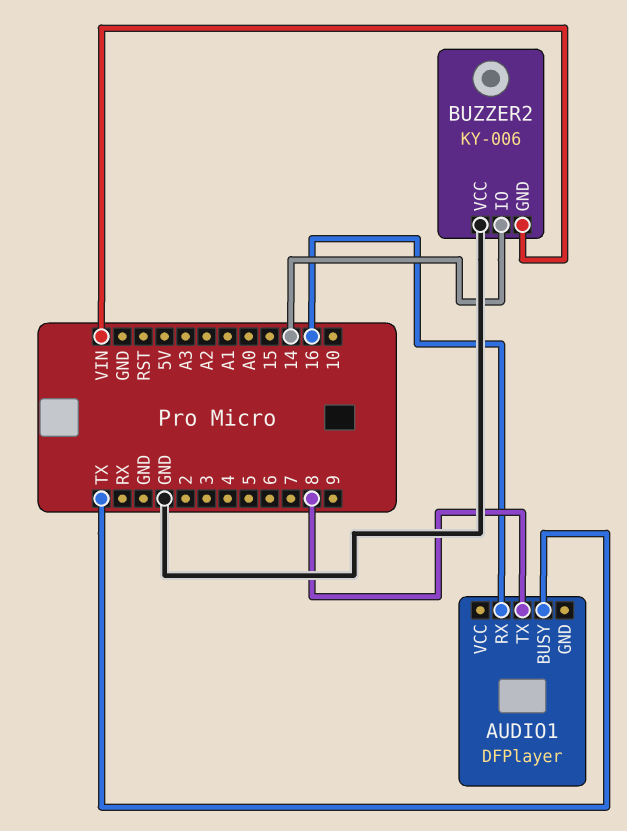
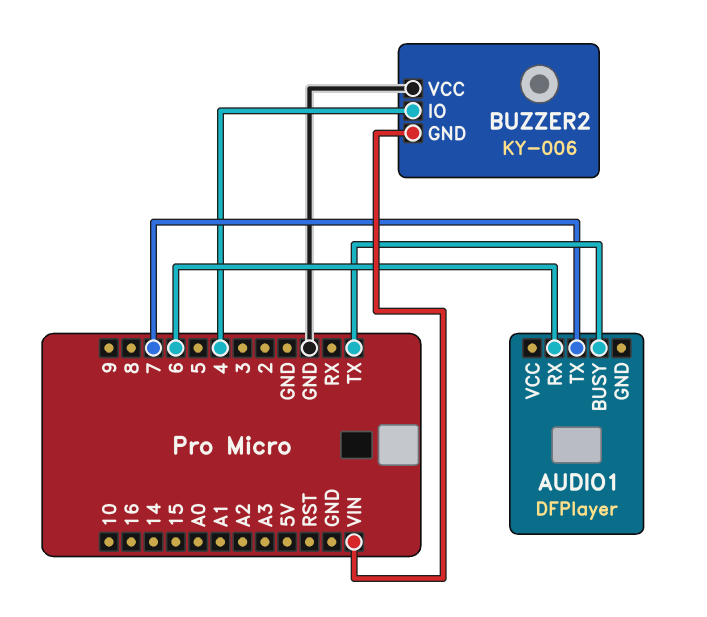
AUDIO1 pin RX: 16 -> 6
AUDIO1 pin TX: 8 -> 7
BUZZER2 pin IO: 14 -> 4

